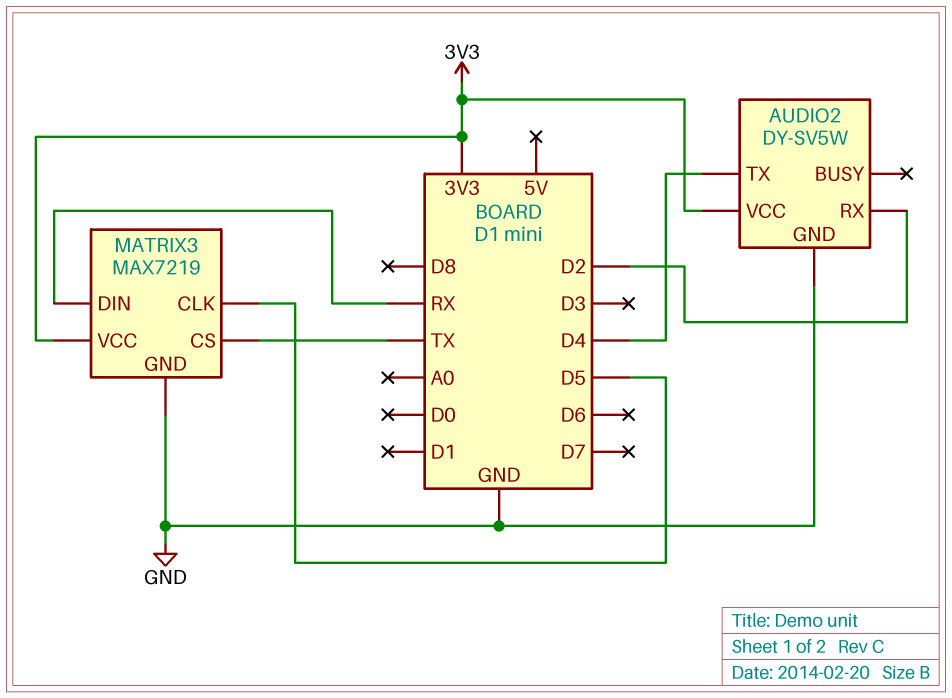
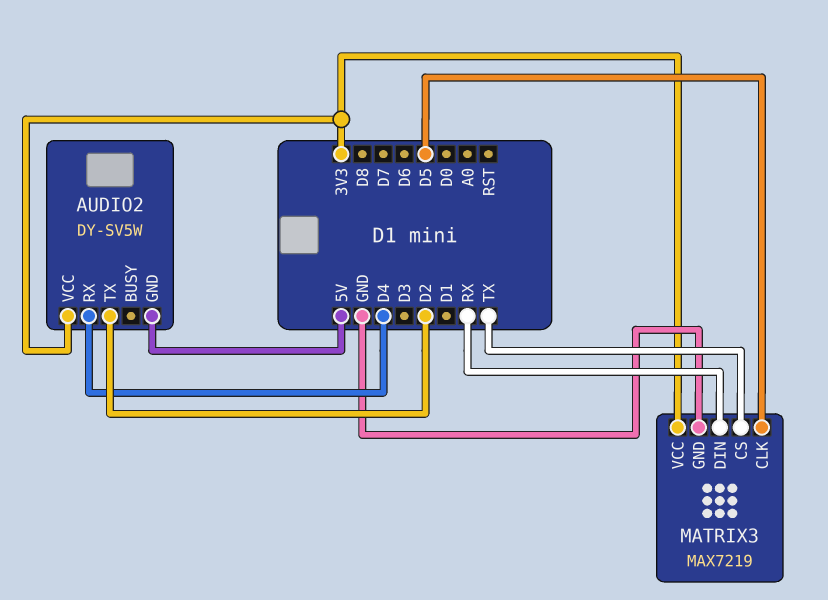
AUDIO2 pin GND: GND -> 5V
AUDIO2 pin RX: D2 -> D4
AUDIO2 pin TX: D4 -> D2

